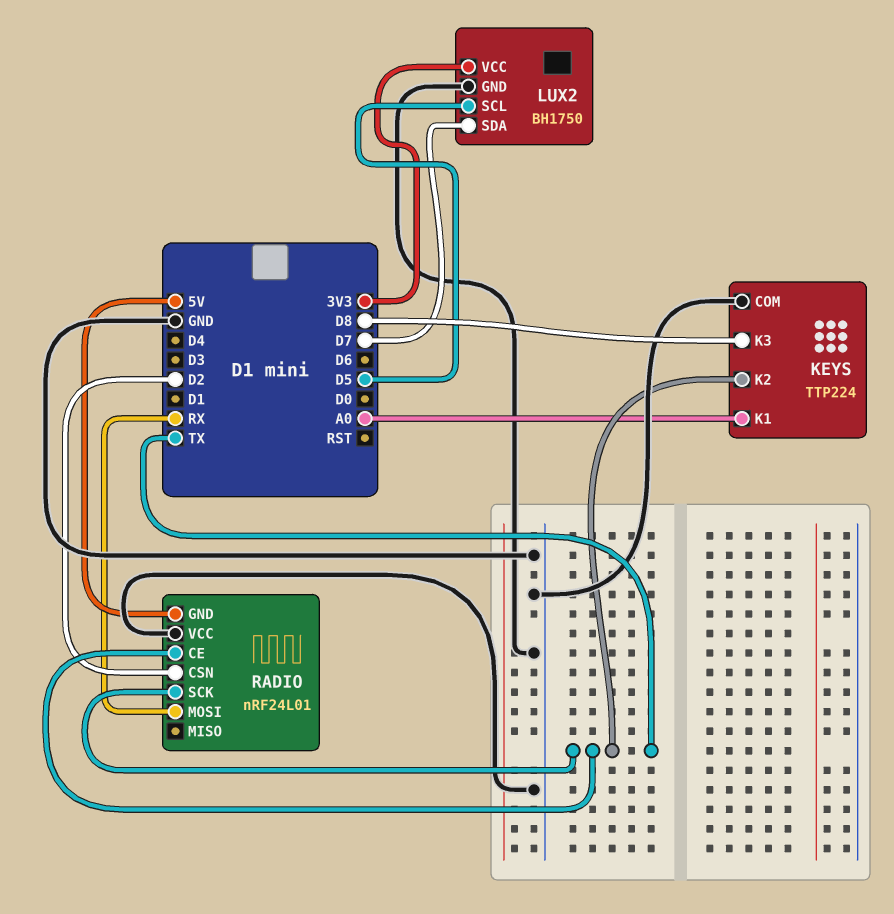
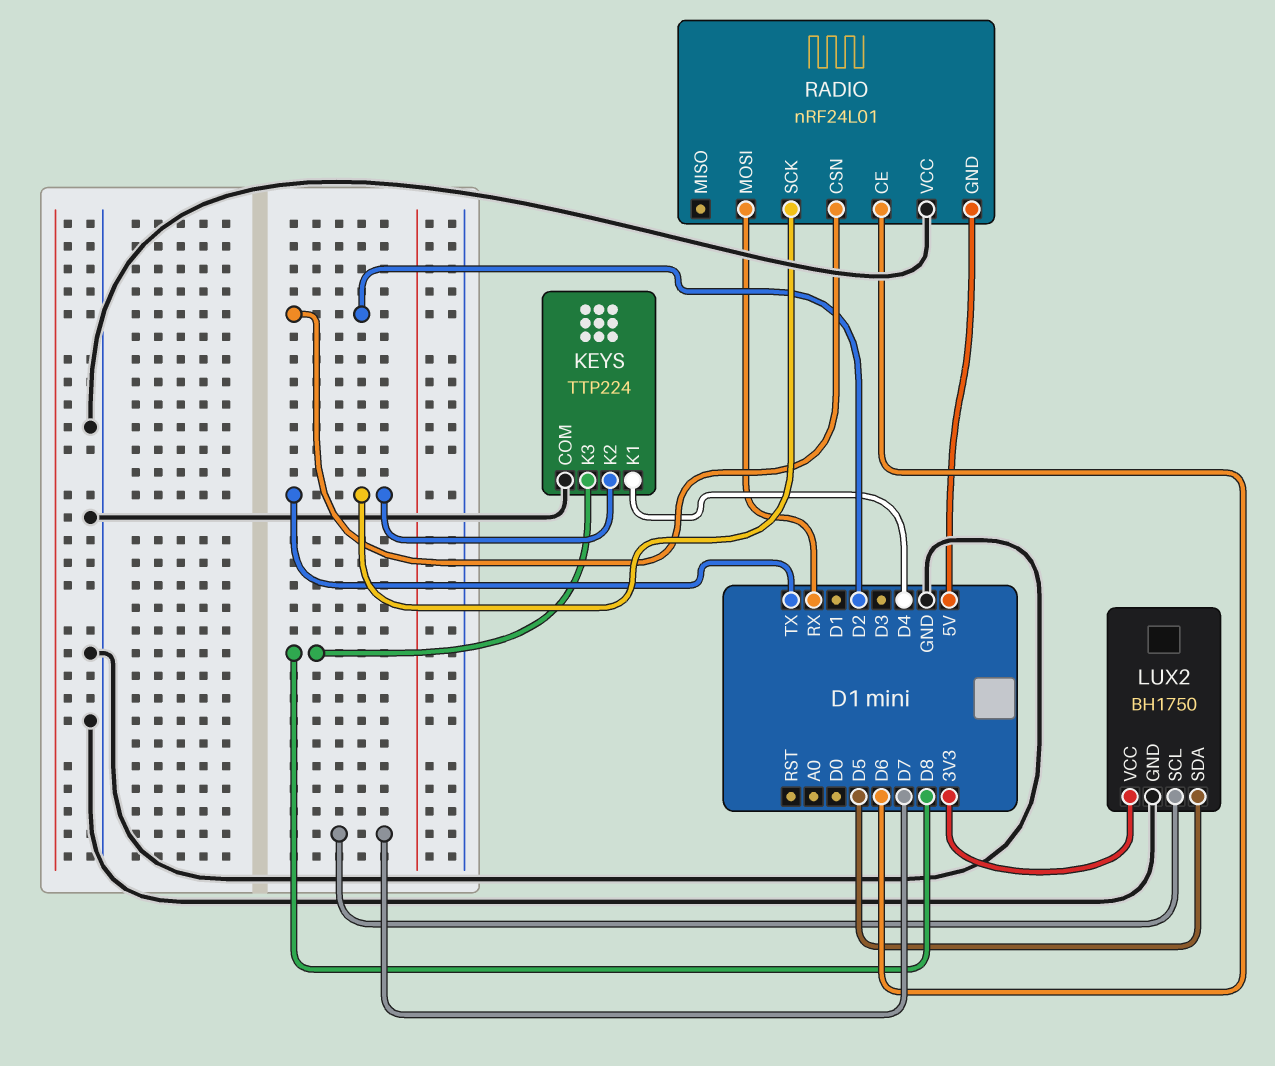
KEYS pin K1: A0 -> D4
LUX2 pin SCL: D5 -> D7
LUX2 pin SDA: D7 -> D5
RADIO pin CE: TX -> D6

